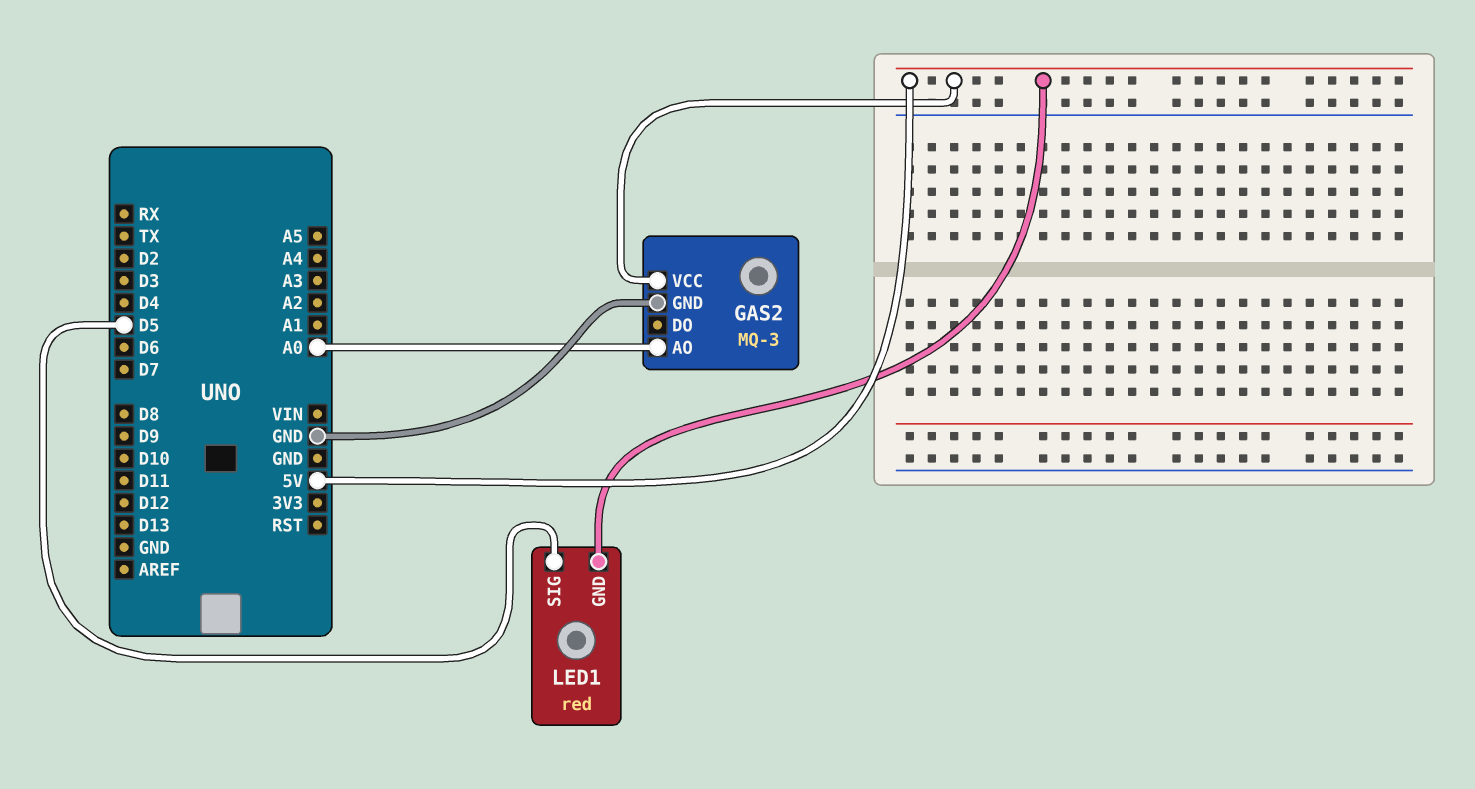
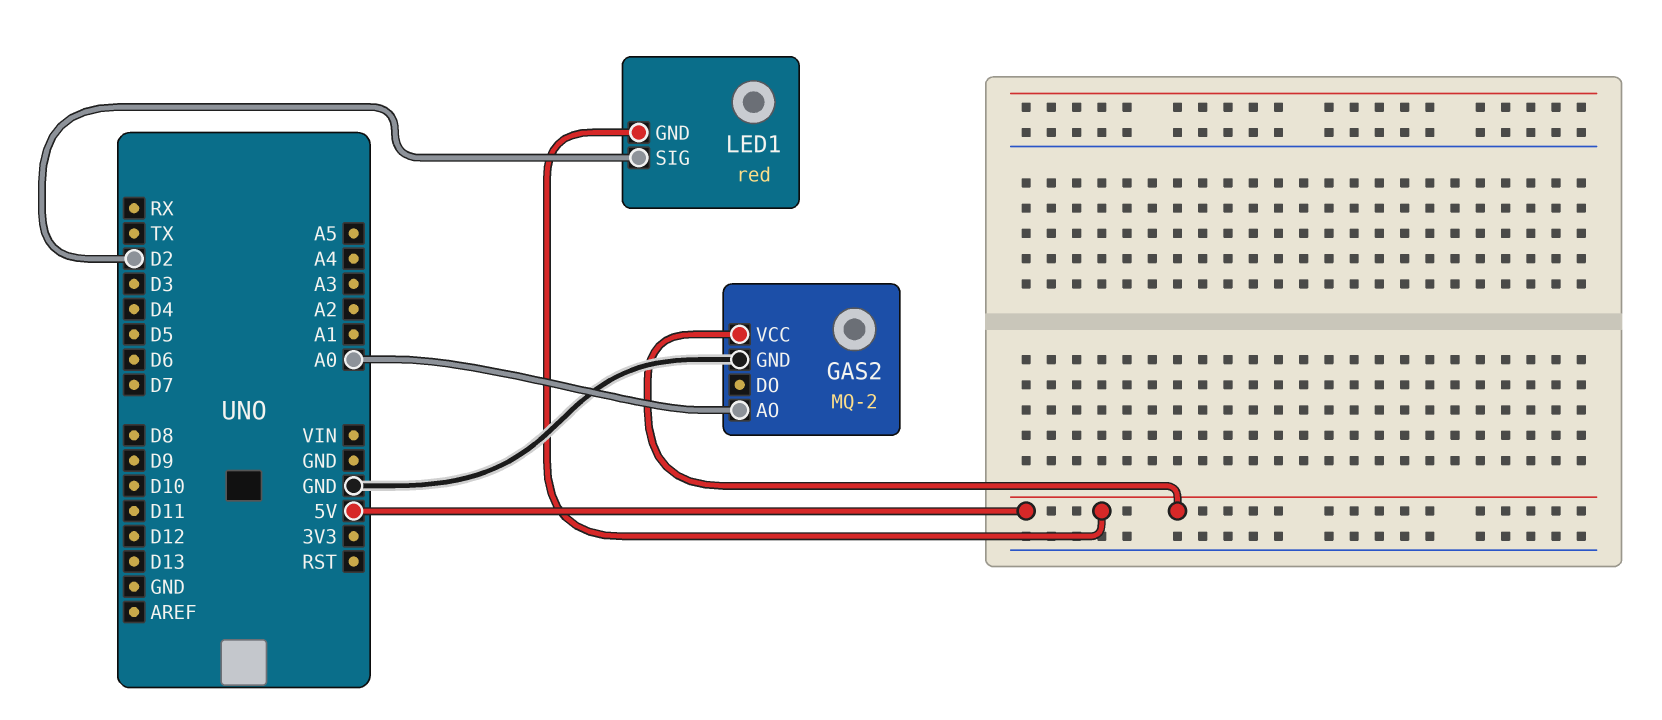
GAS2: MQ-3 -> MQ-2
LED1 pin SIG: D5 -> D2

